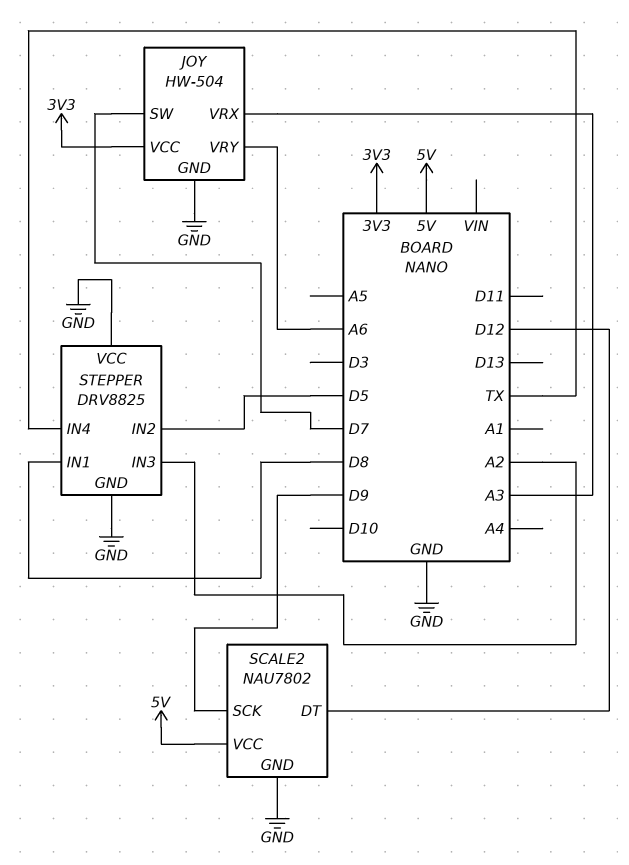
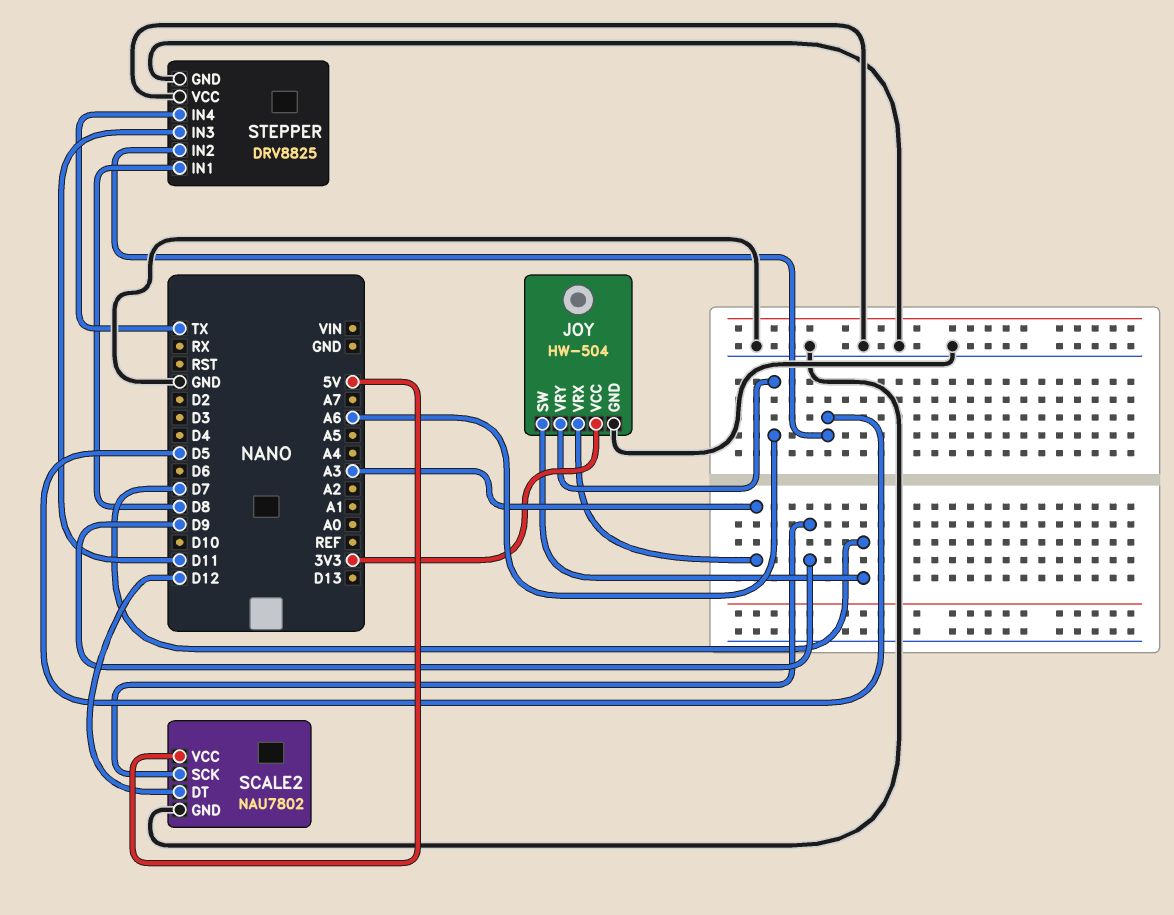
STEPPER pin IN3: A2 -> D11

